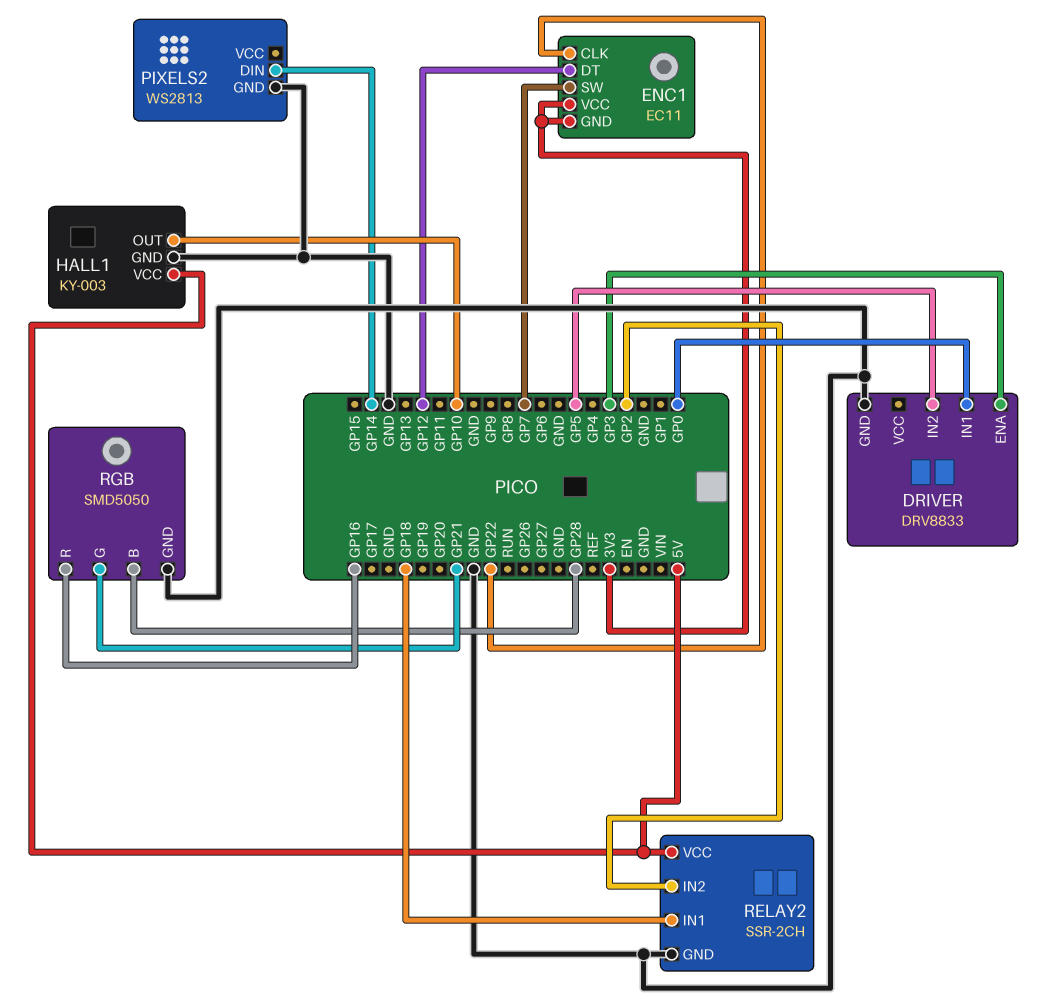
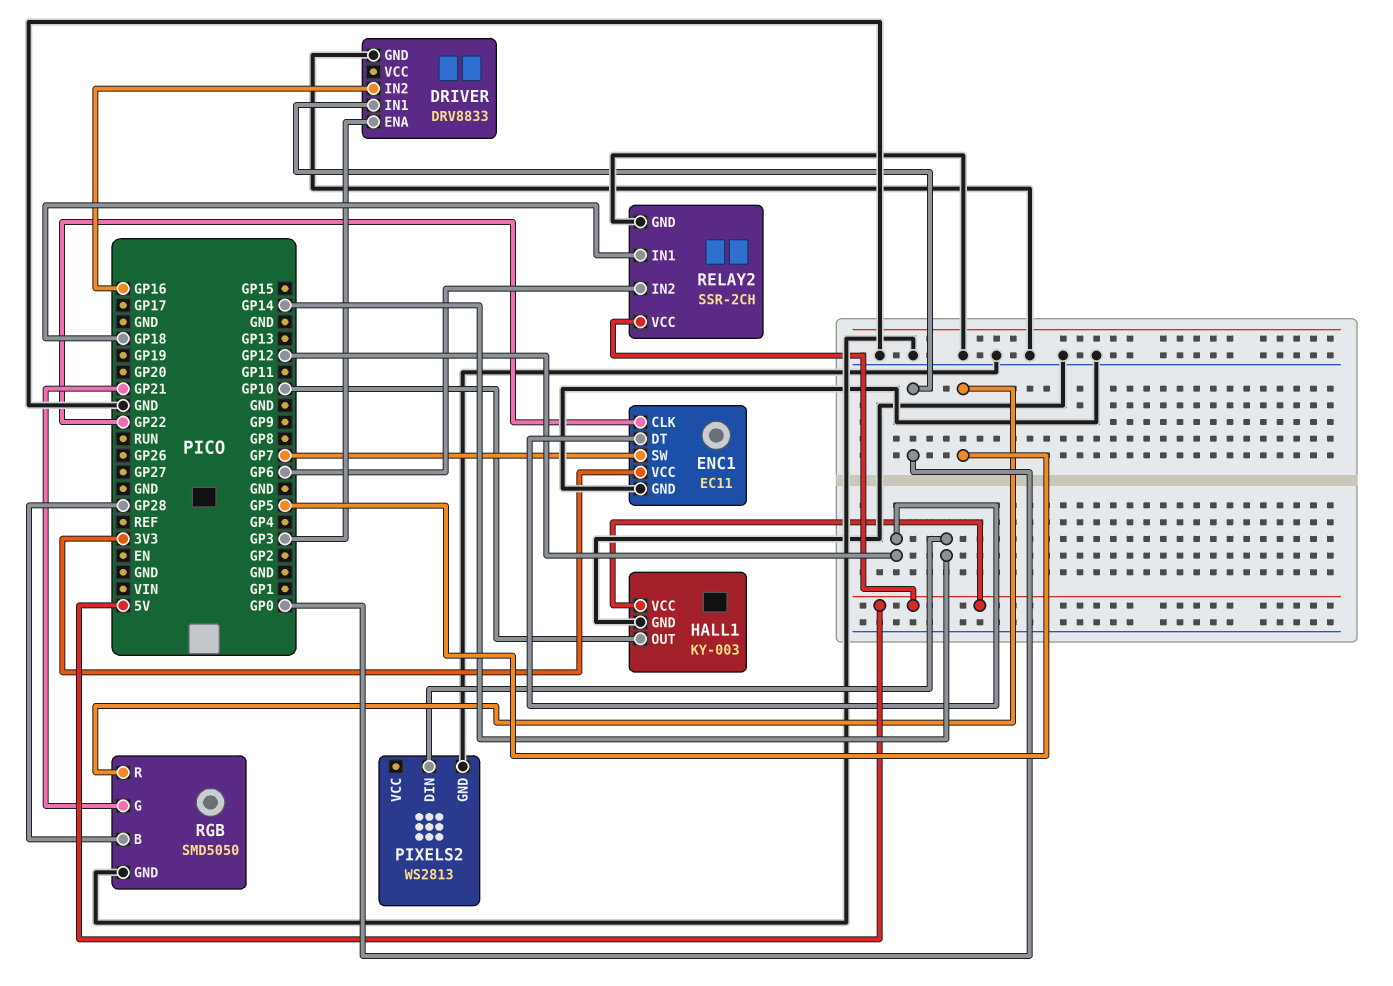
DRIVER pin IN2: GP5 -> GP16
ENC1 pin GND: 3V3 -> GND
RELAY2 pin IN2: GP2 -> GP6
RGB pin R: GP16 -> GP5

